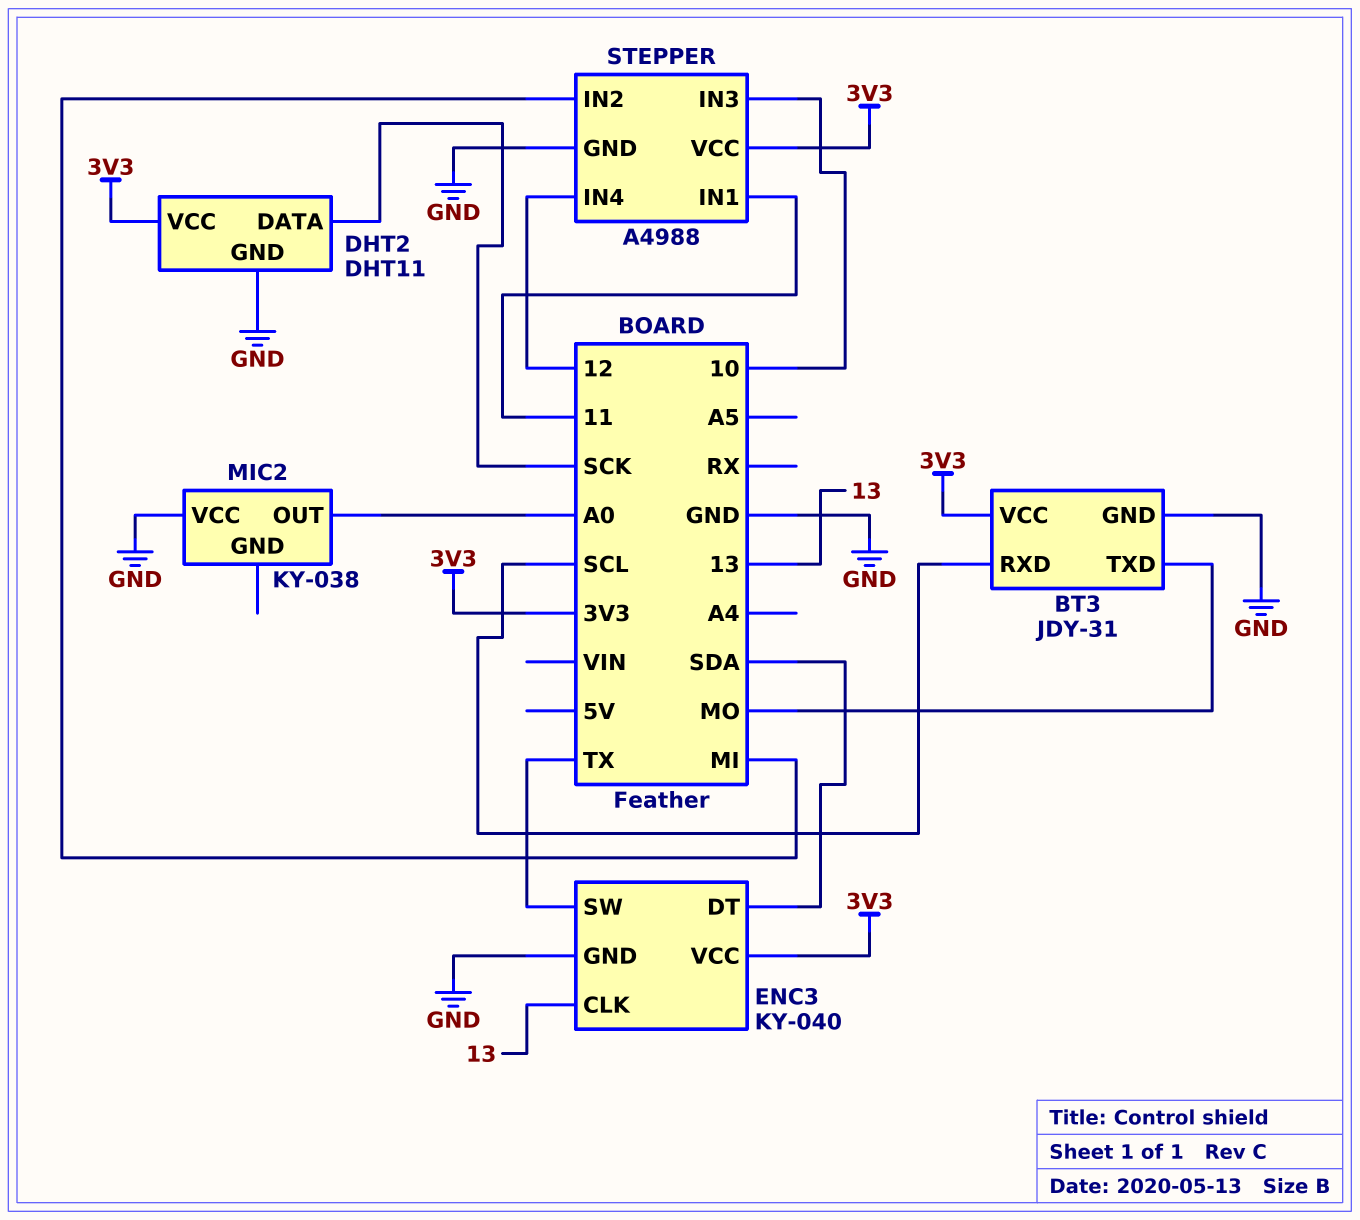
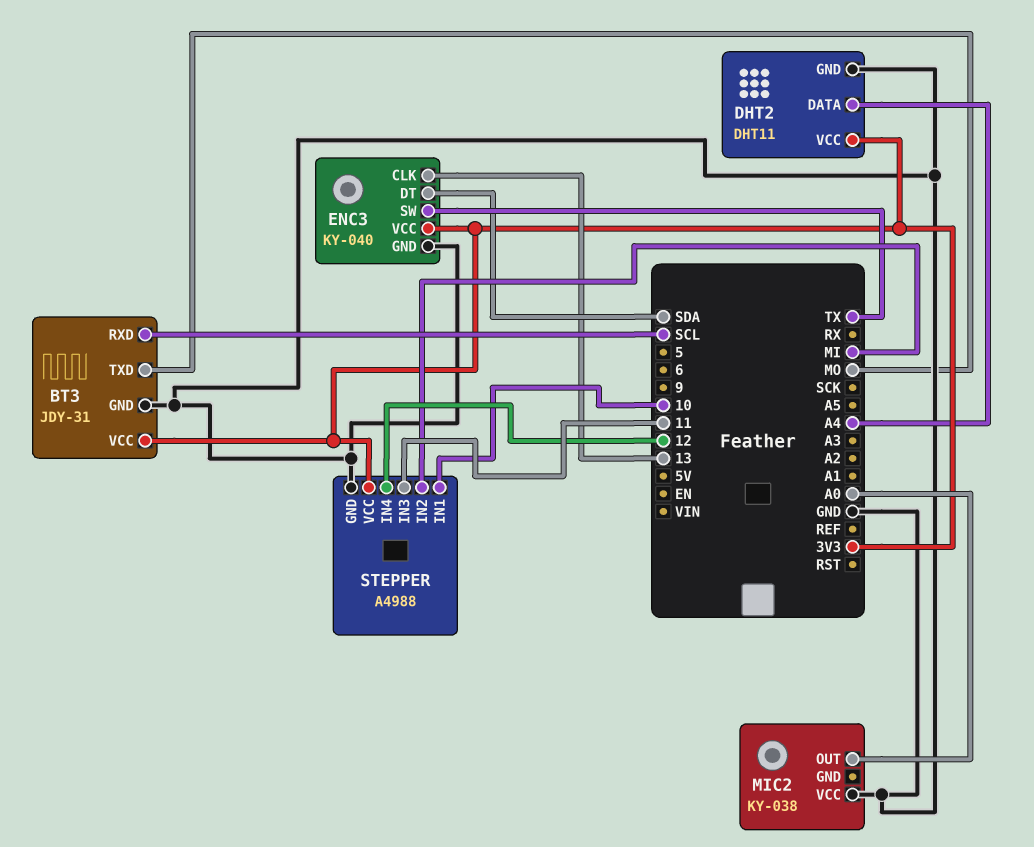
DHT2 pin DATA: SCK -> A4
STEPPER pin IN1: 11 -> 10
STEPPER pin IN3: 10 -> 11

